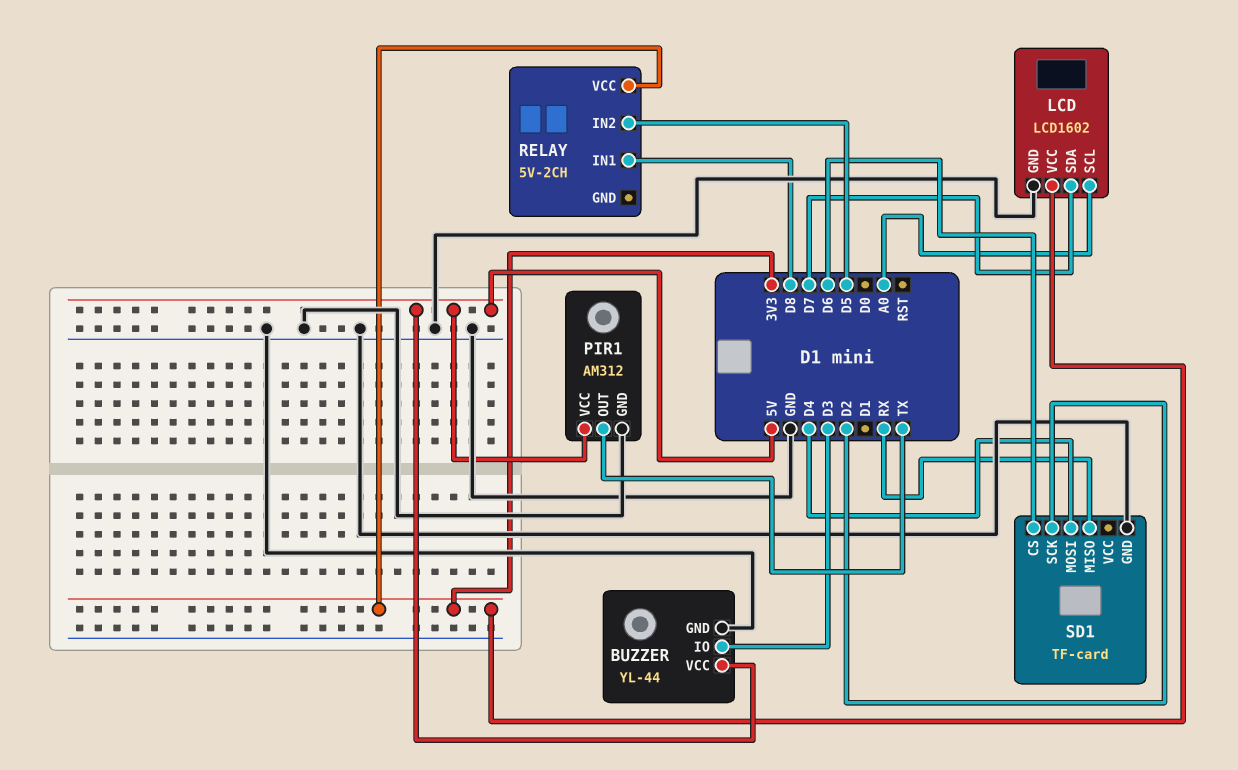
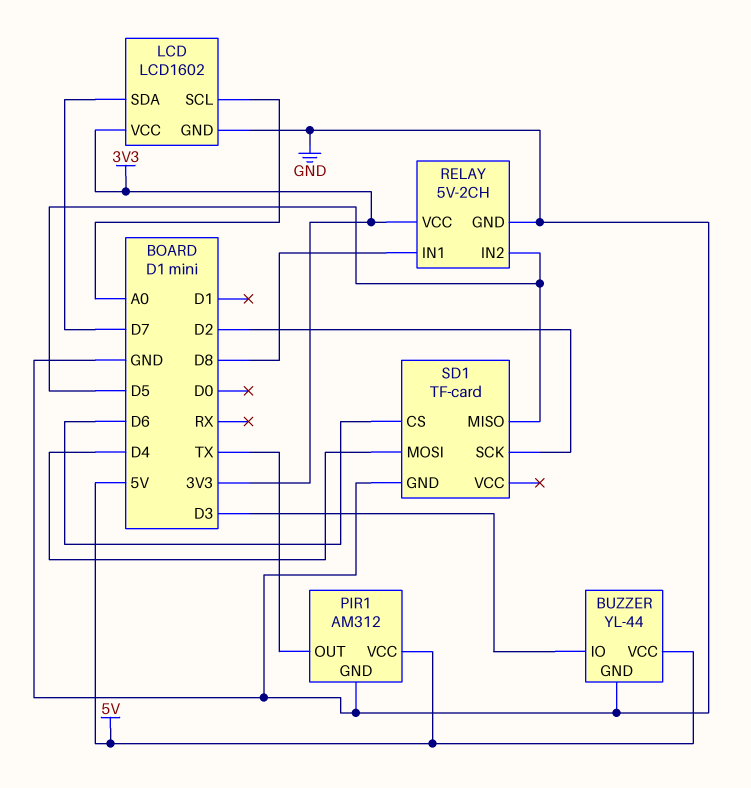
RELAY pin GND: none -> GND
SD1 pin MISO: RX -> D5

